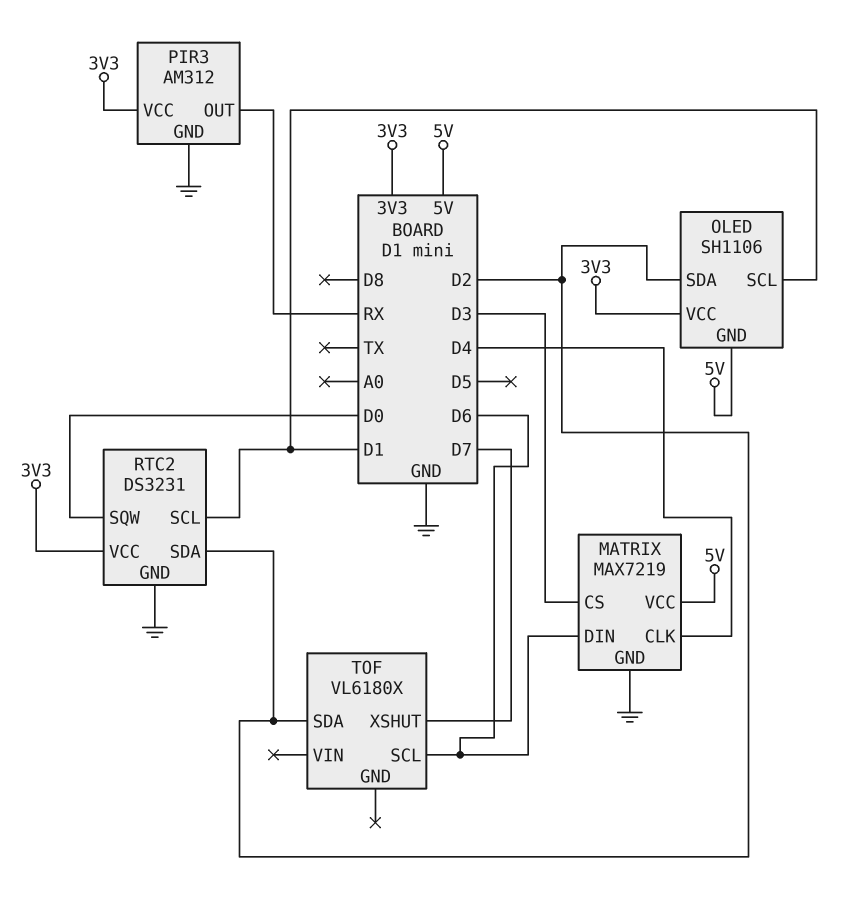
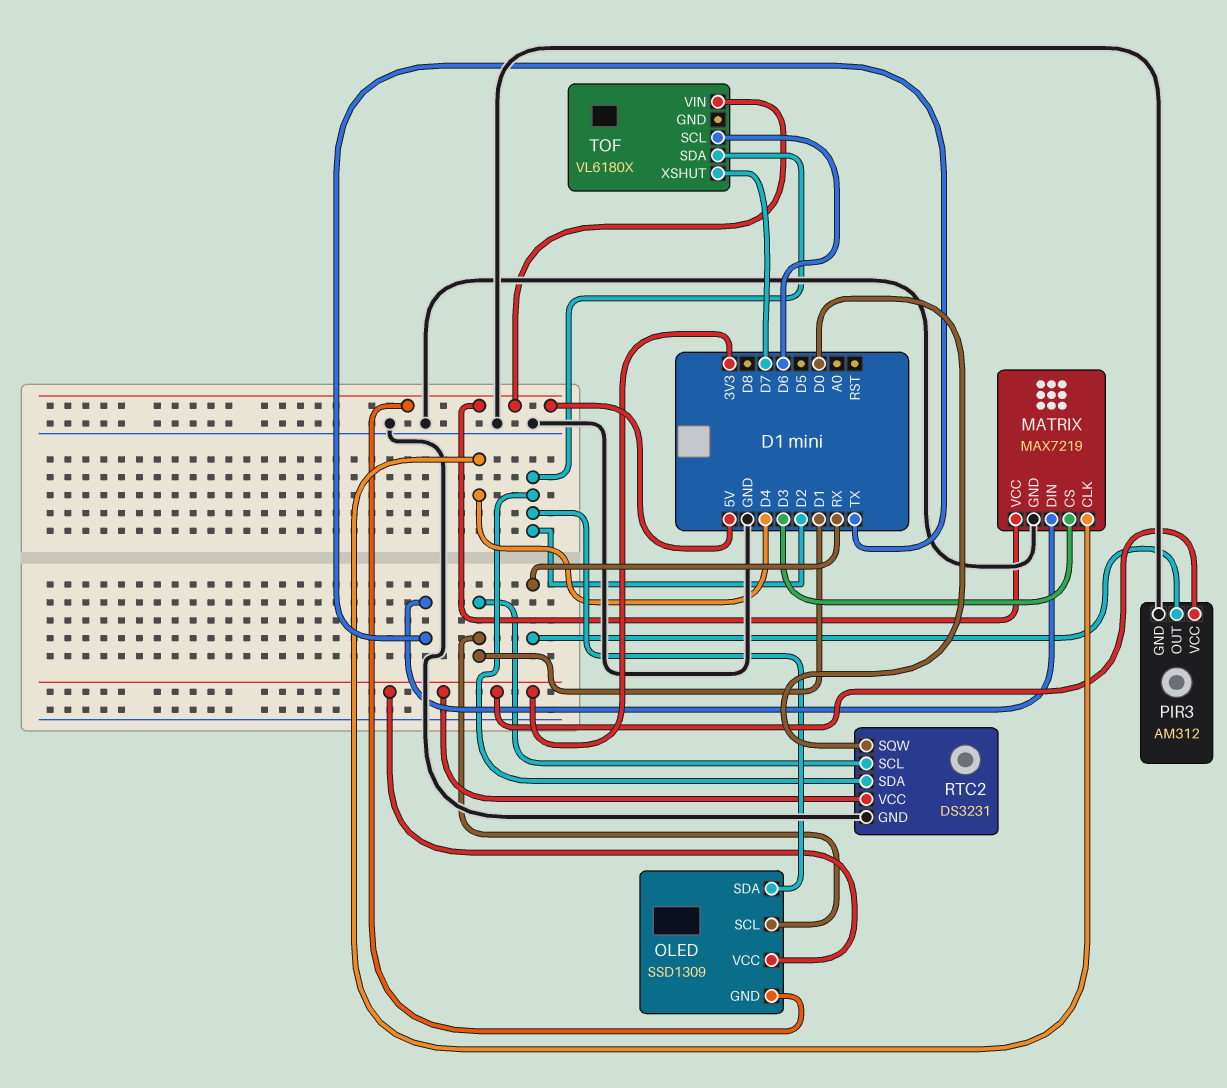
MATRIX pin DIN: D6 -> TX
OLED: SH1106 -> SSD1309
TOF pin VIN: none -> 5V

